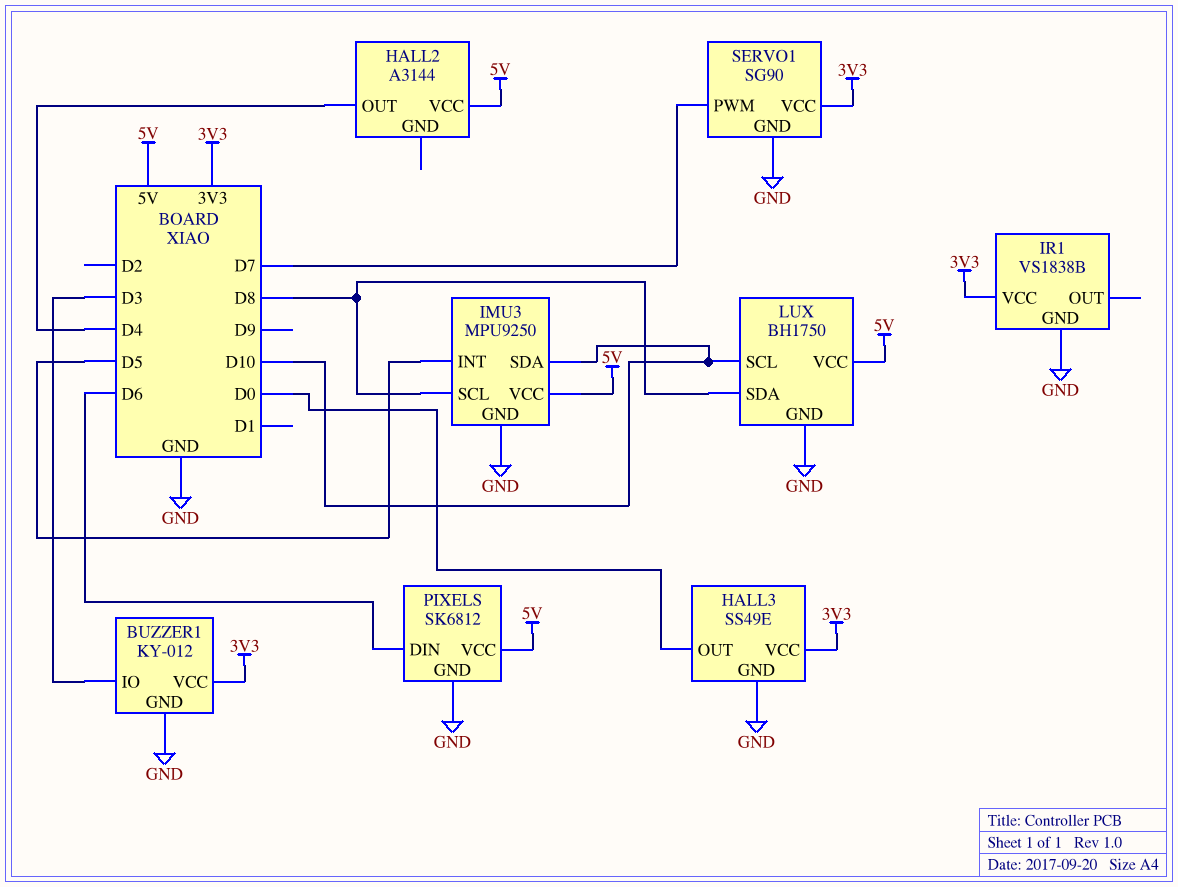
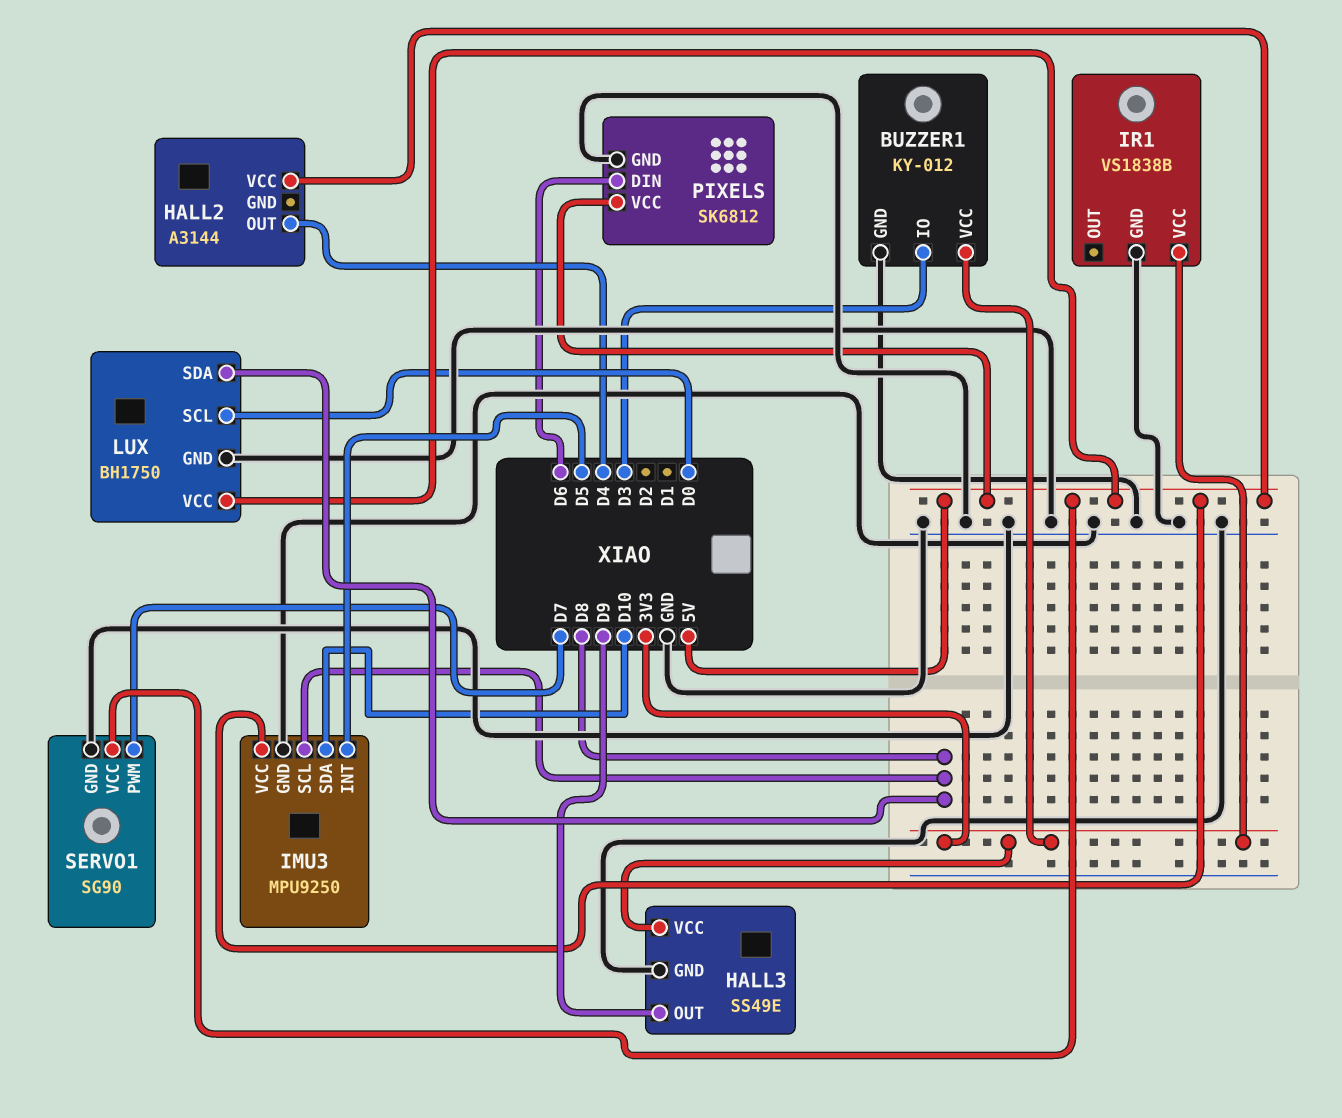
HALL3 pin OUT: D0 -> D9
LUX pin SCL: D10 -> D0
SERVO1 pin VCC: 3V3 -> 5V

